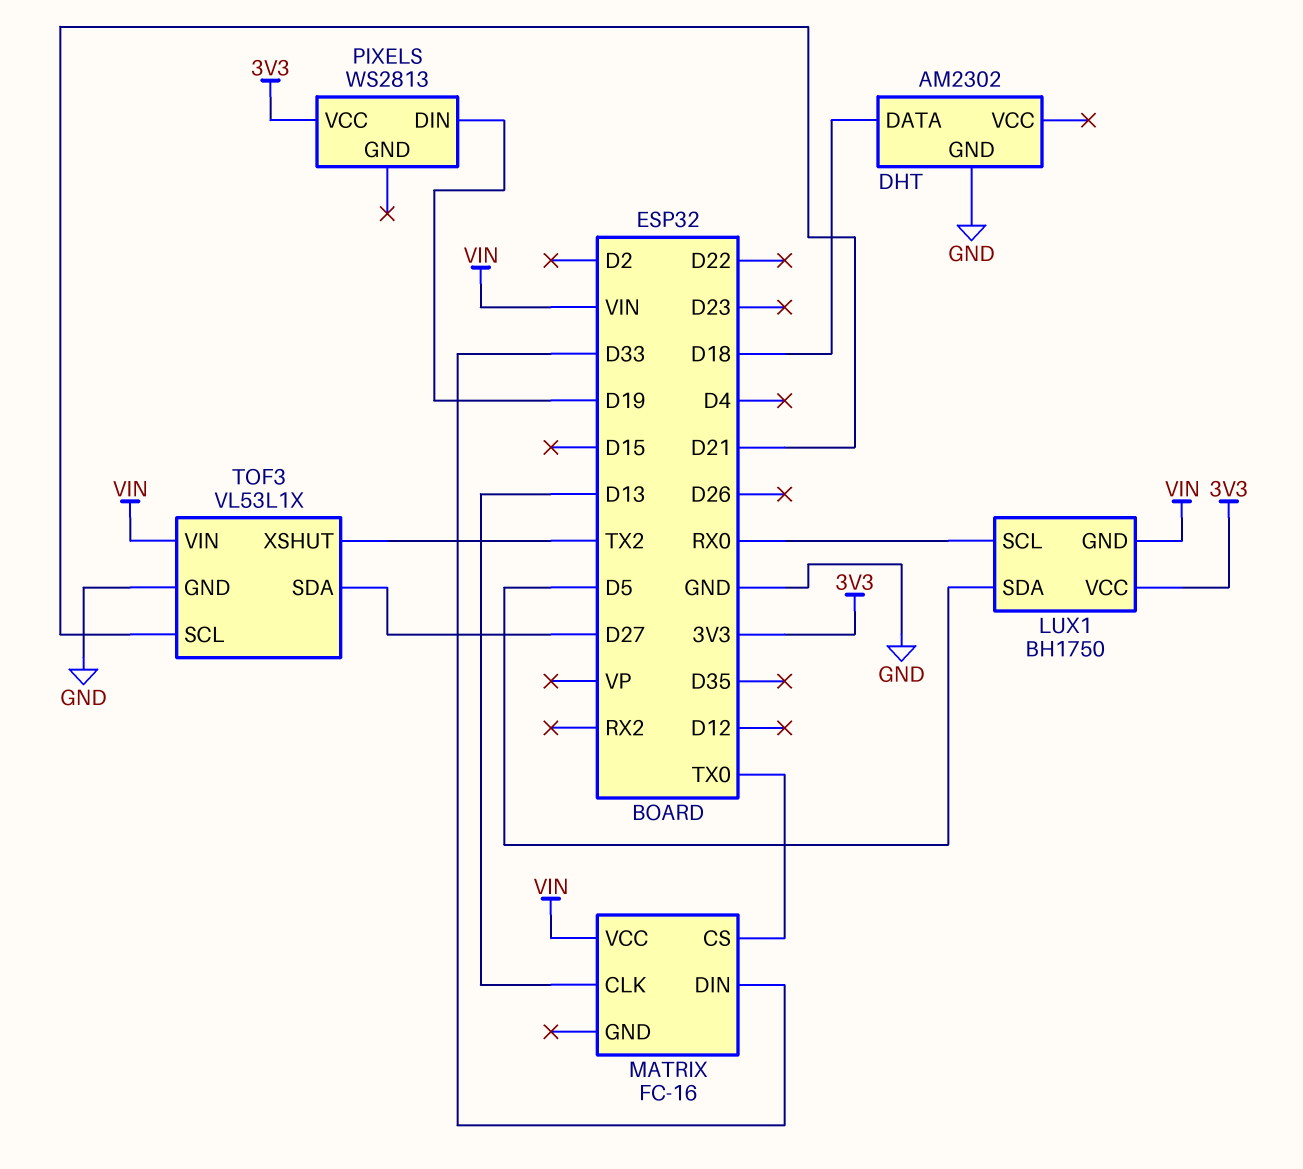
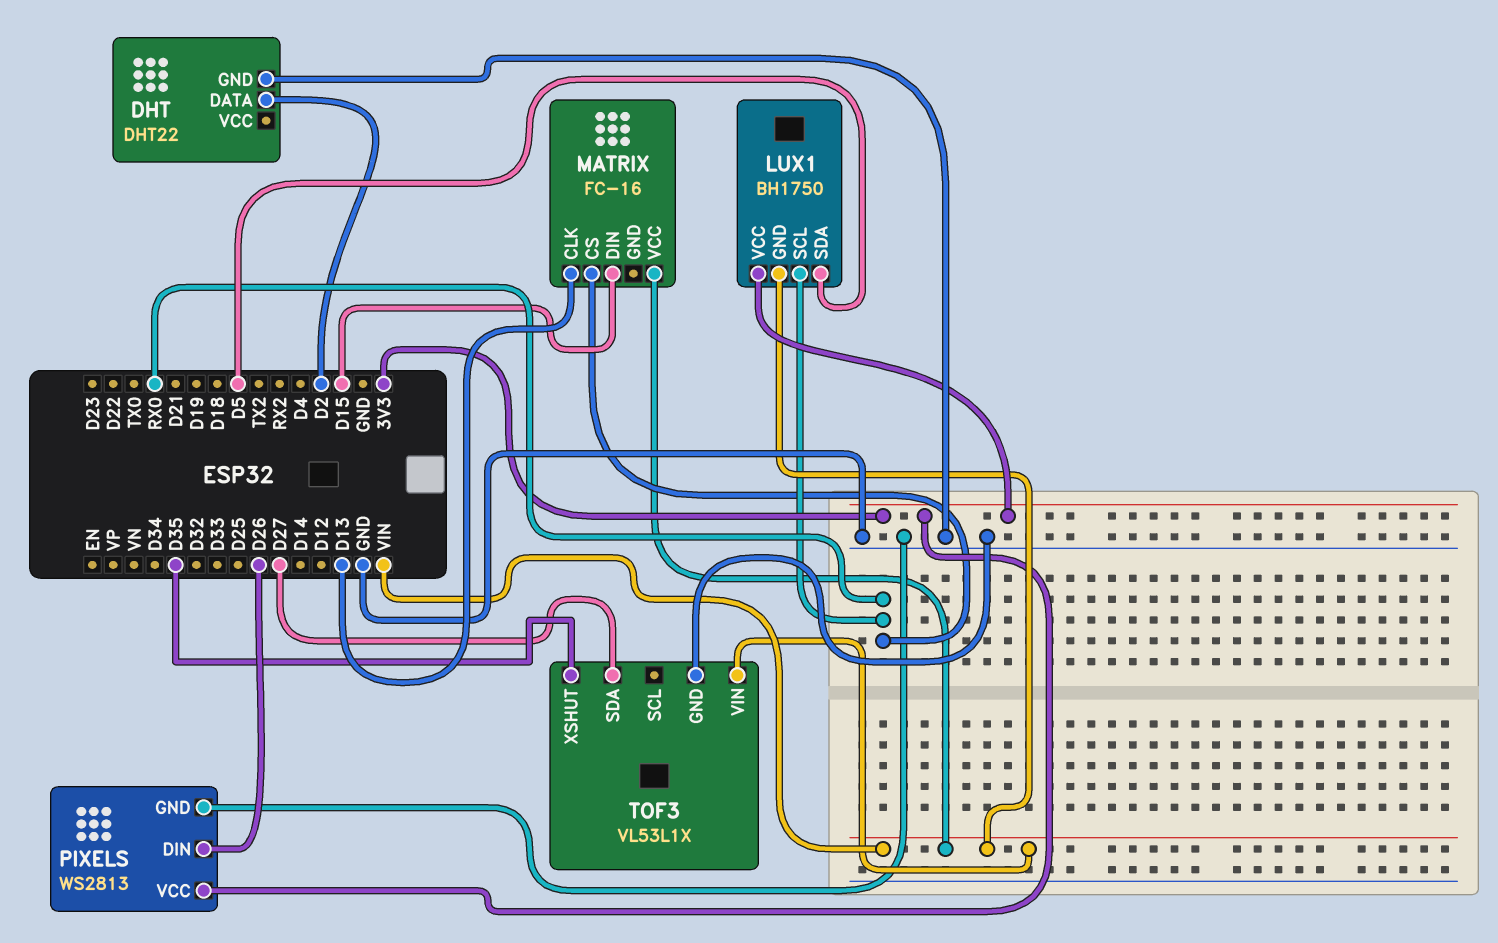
DHT: AM2302 -> DHT22
DHT pin DATA: D18 -> D2
MATRIX pin CS: TX0 -> RX0
MATRIX pin DIN: D33 -> D15
PIXELS pin DIN: D19 -> D26
PIXELS pin GND: none -> GND
TOF3 pin SCL: D21 -> none
TOF3 pin XSHUT: TX2 -> D35

